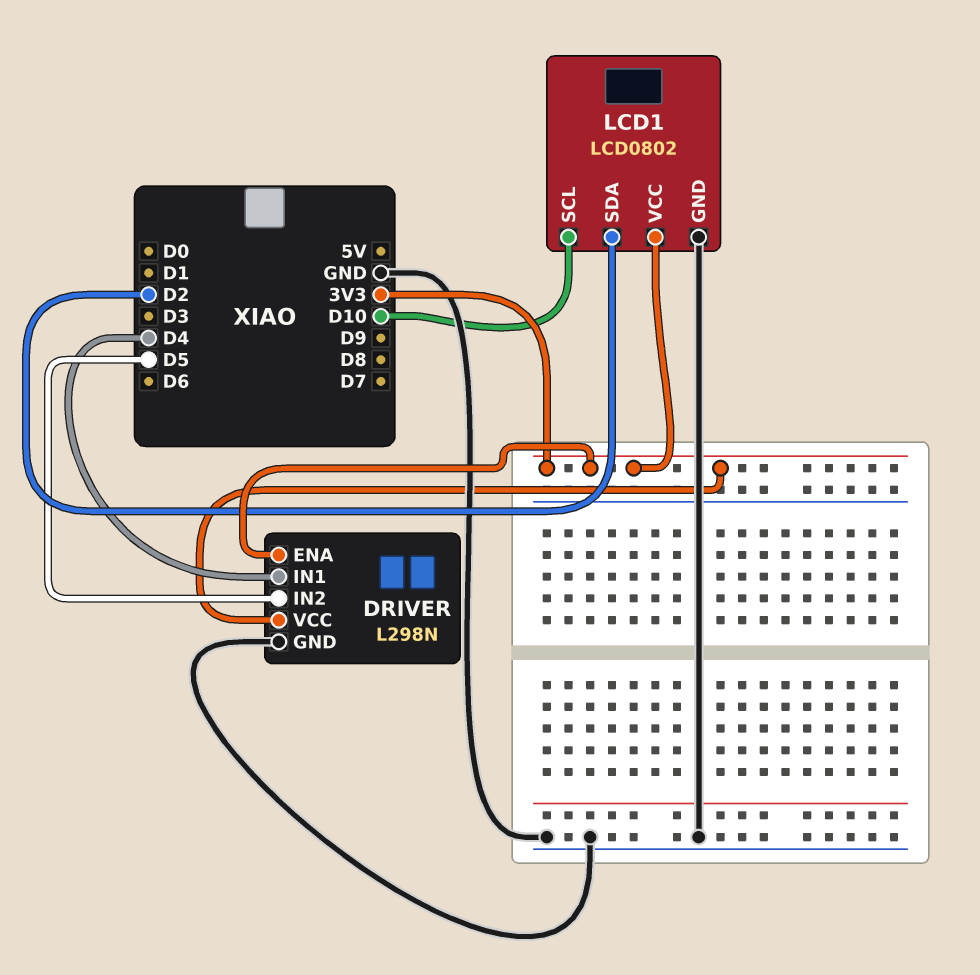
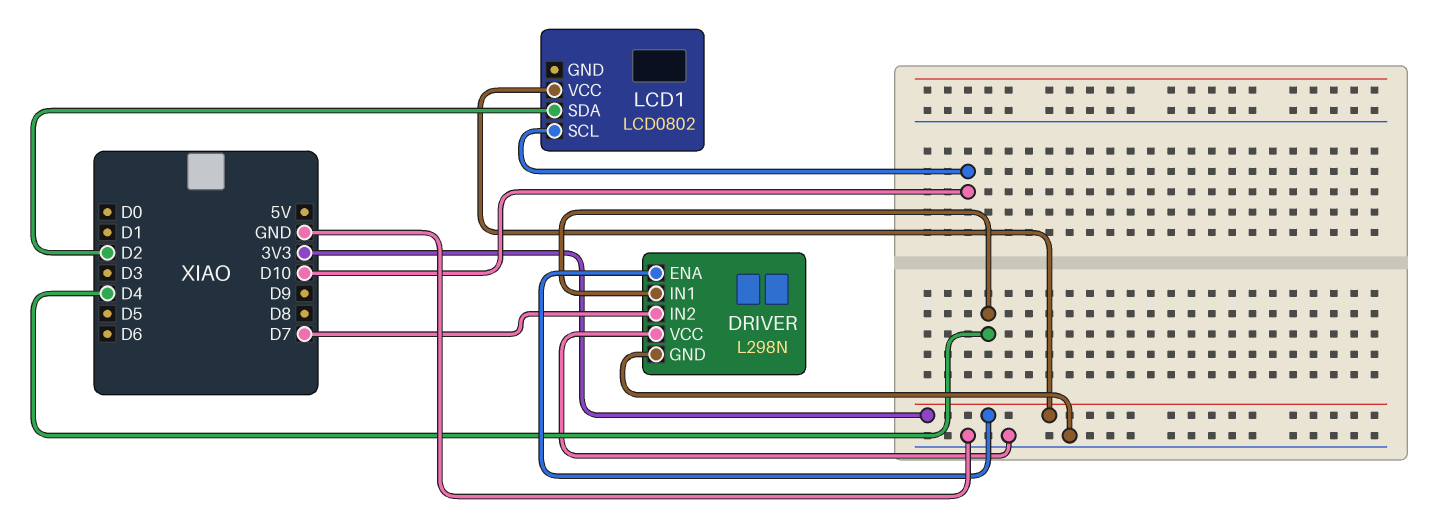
DRIVER pin IN2: D5 -> D7
DRIVER pin VCC: 3V3 -> GND
LCD1 pin GND: GND -> none

